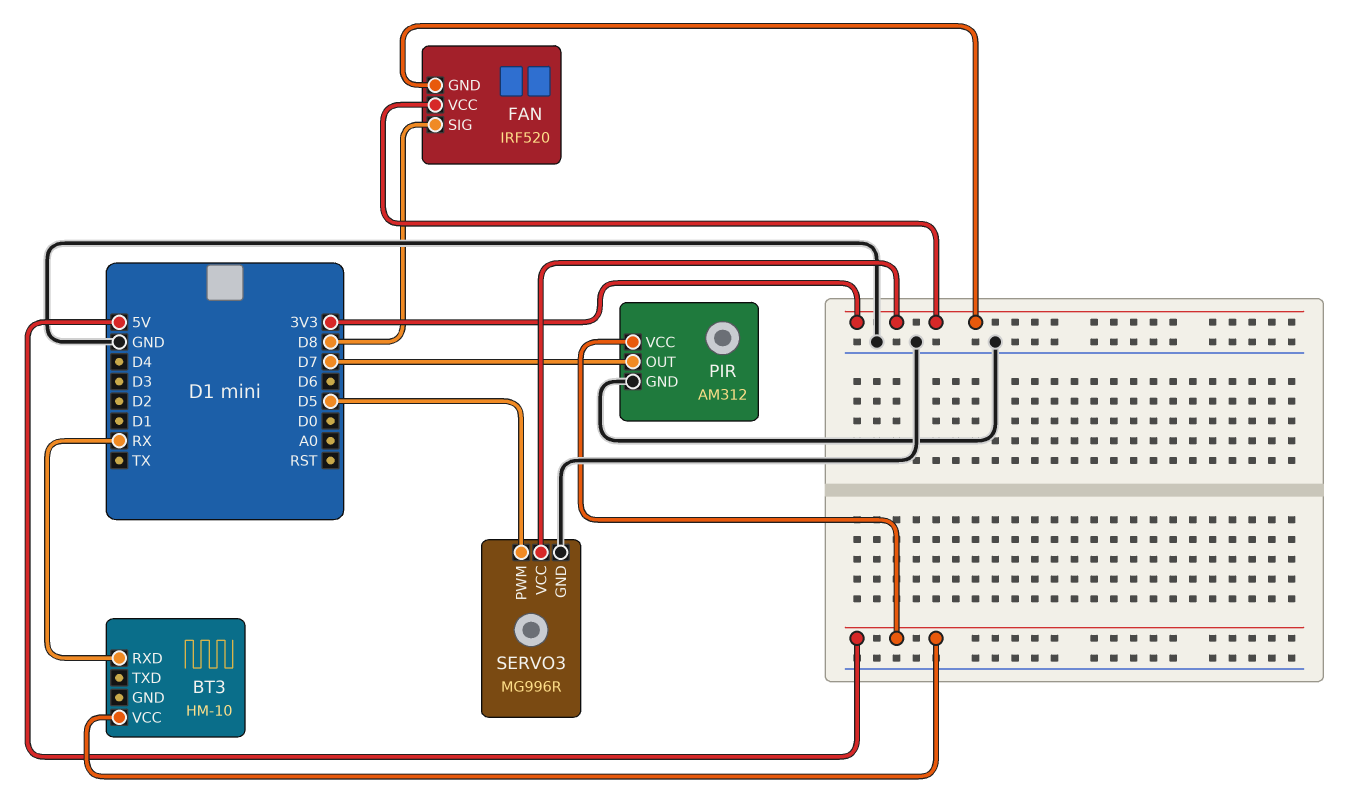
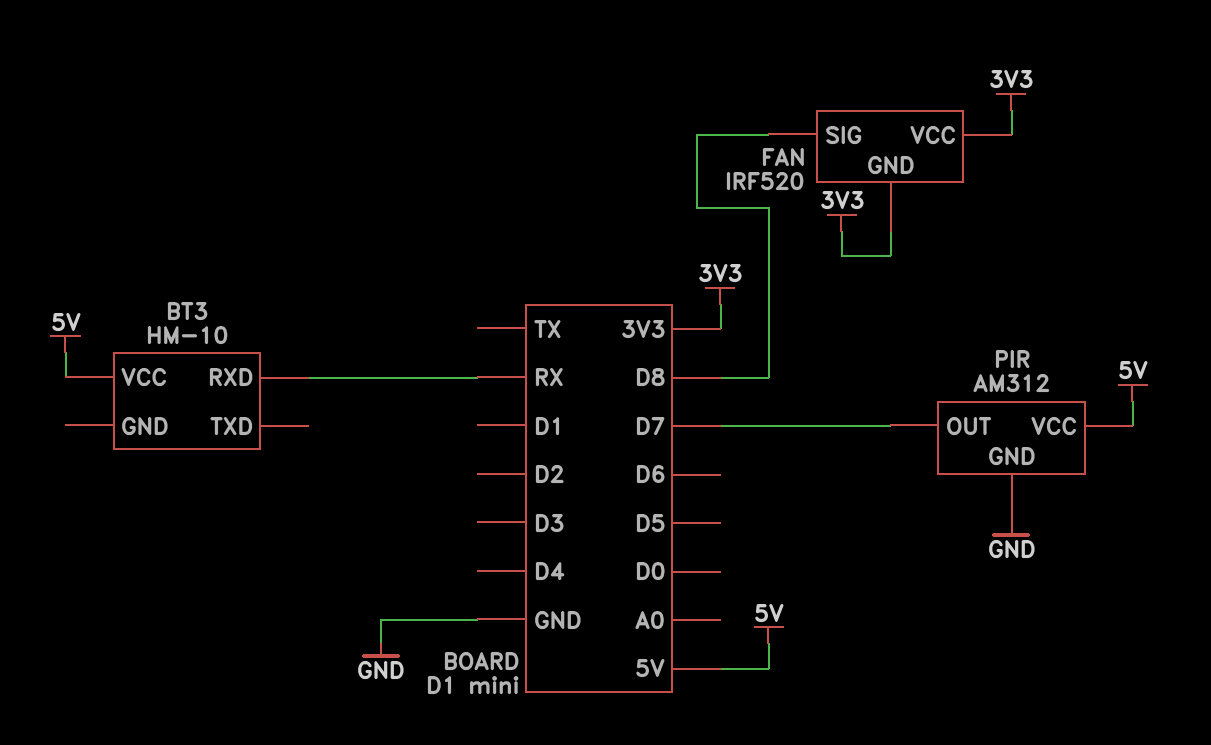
SERVO3: MG996R -> none
SERVO3 pin GND: GND -> none
SERVO3 pin PWM: D5 -> none
SERVO3 pin VCC: 3V3 -> none

